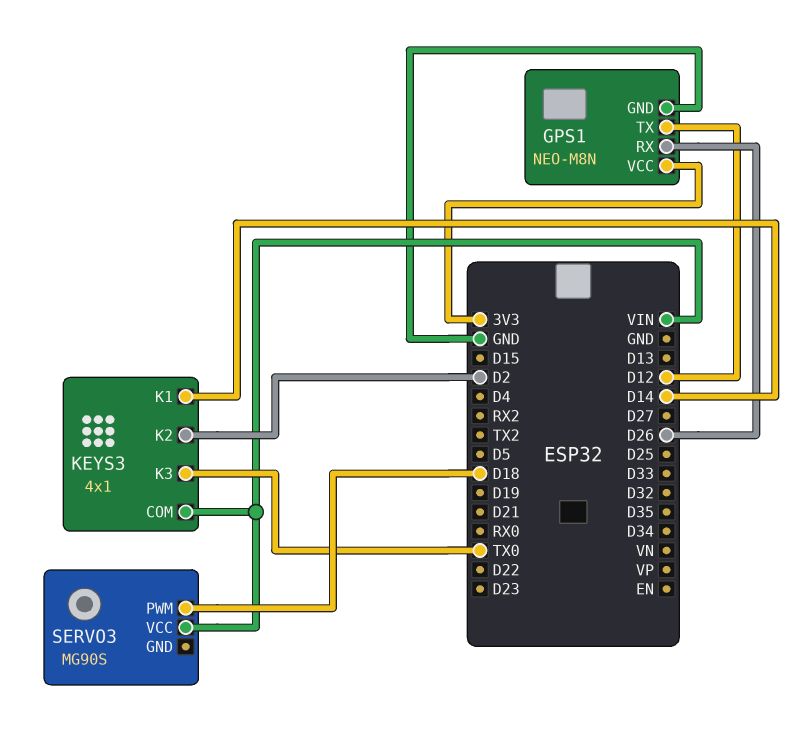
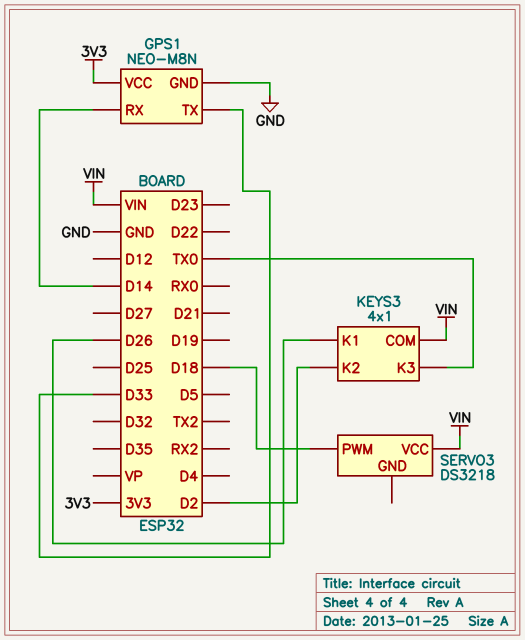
GPS1 pin RX: D26 -> D14
GPS1 pin TX: D12 -> D33
KEYS3 pin K1: D14 -> D26
SERVO3: MG90S -> DS3218

